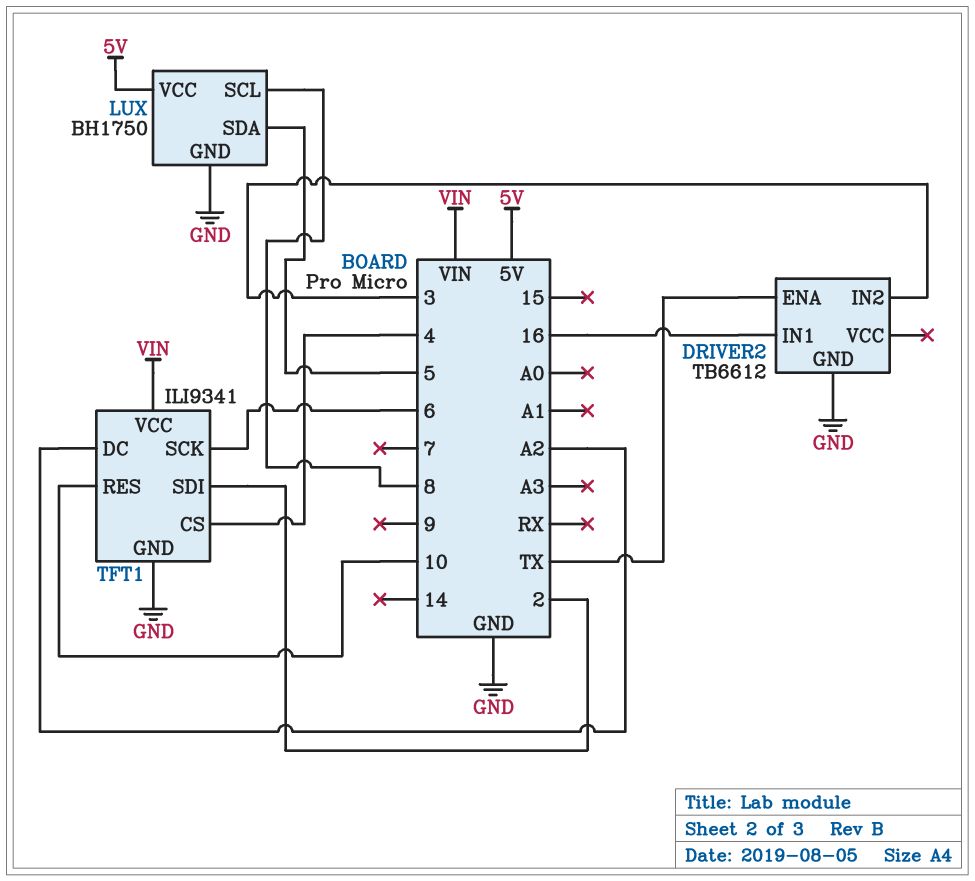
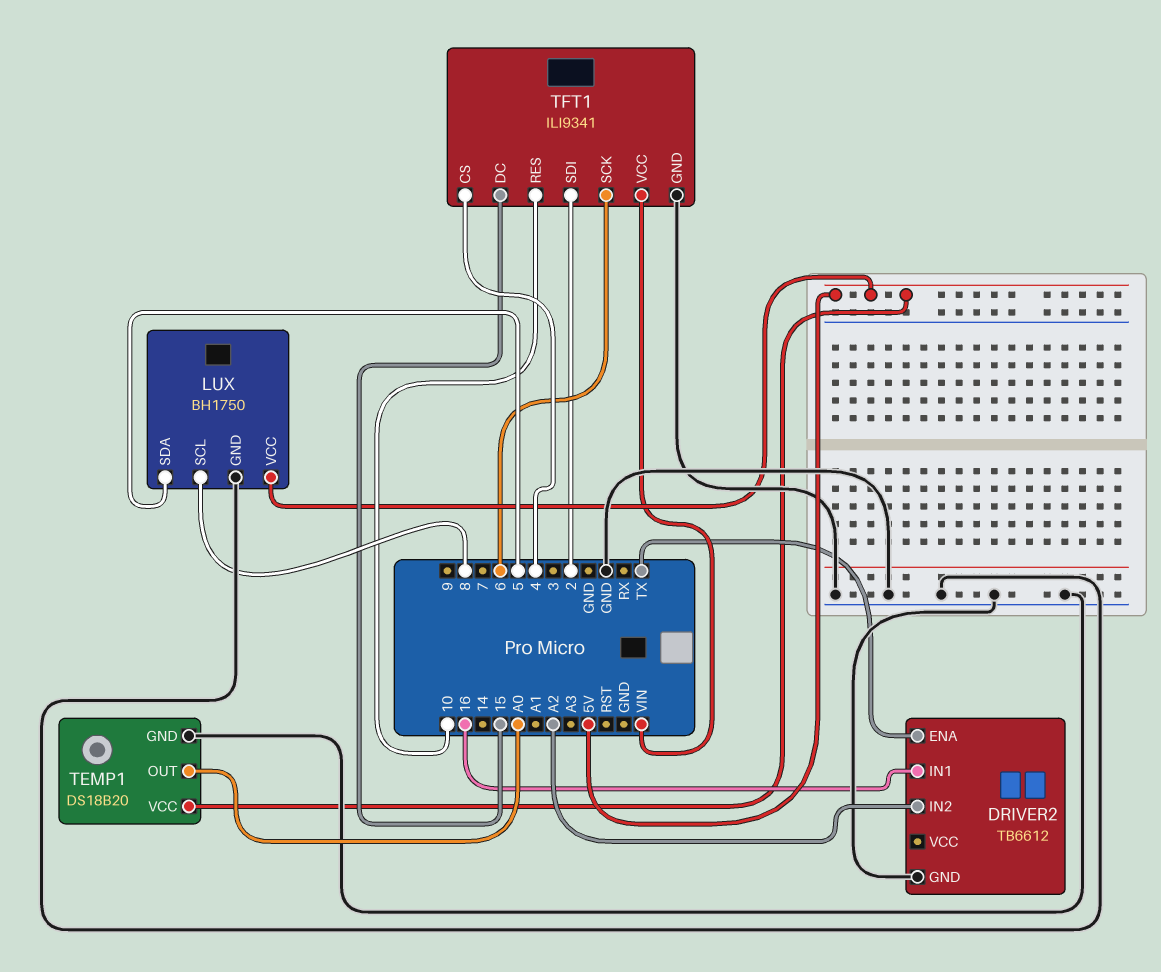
DRIVER2 pin IN2: 3 -> A2
TEMP1: none -> DS18B20
TEMP1 pin GND: none -> GND
TEMP1 pin OUT: none -> A0
TEMP1 pin VCC: none -> 5V
TFT1 pin DC: A2 -> 15

